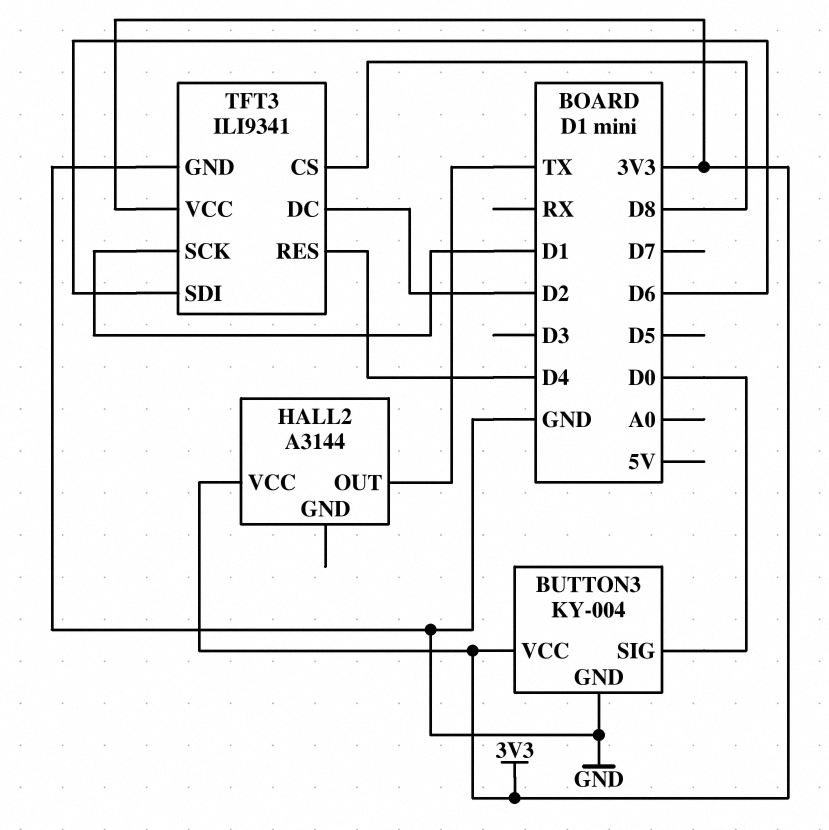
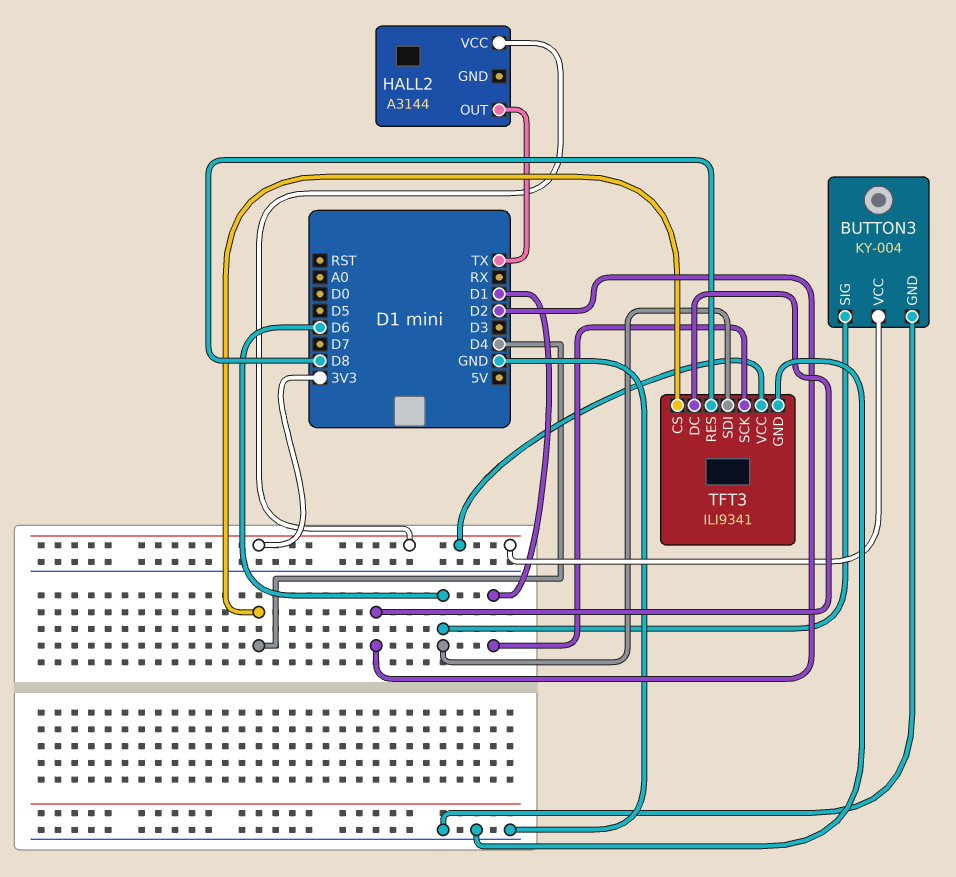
BUTTON3 pin SIG: D0 -> D6
TFT3 pin CS: D8 -> D4
TFT3 pin RES: D4 -> D8

